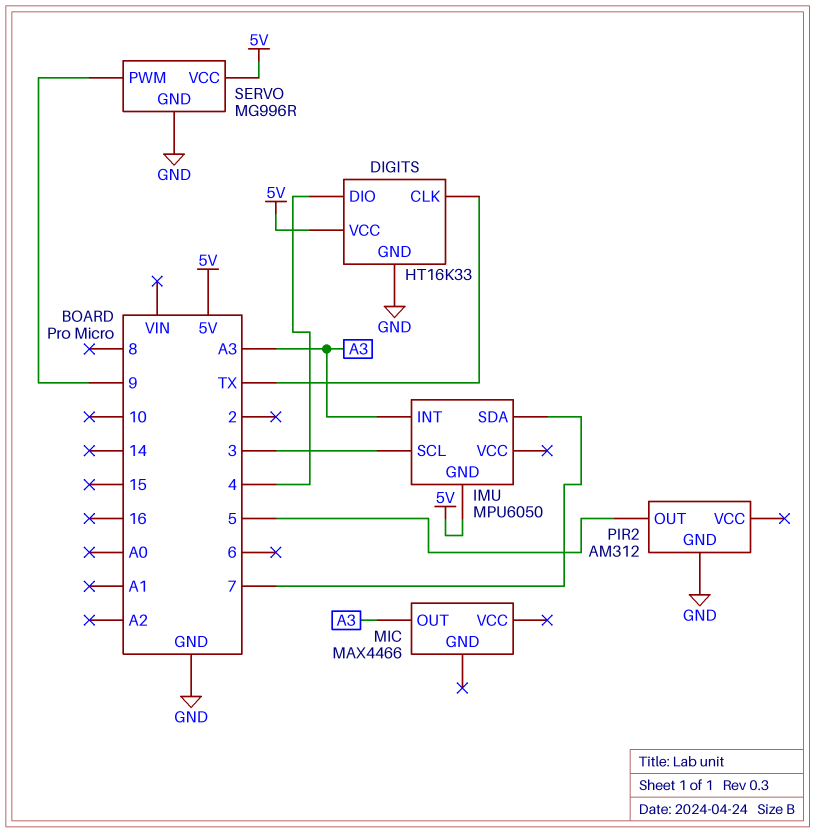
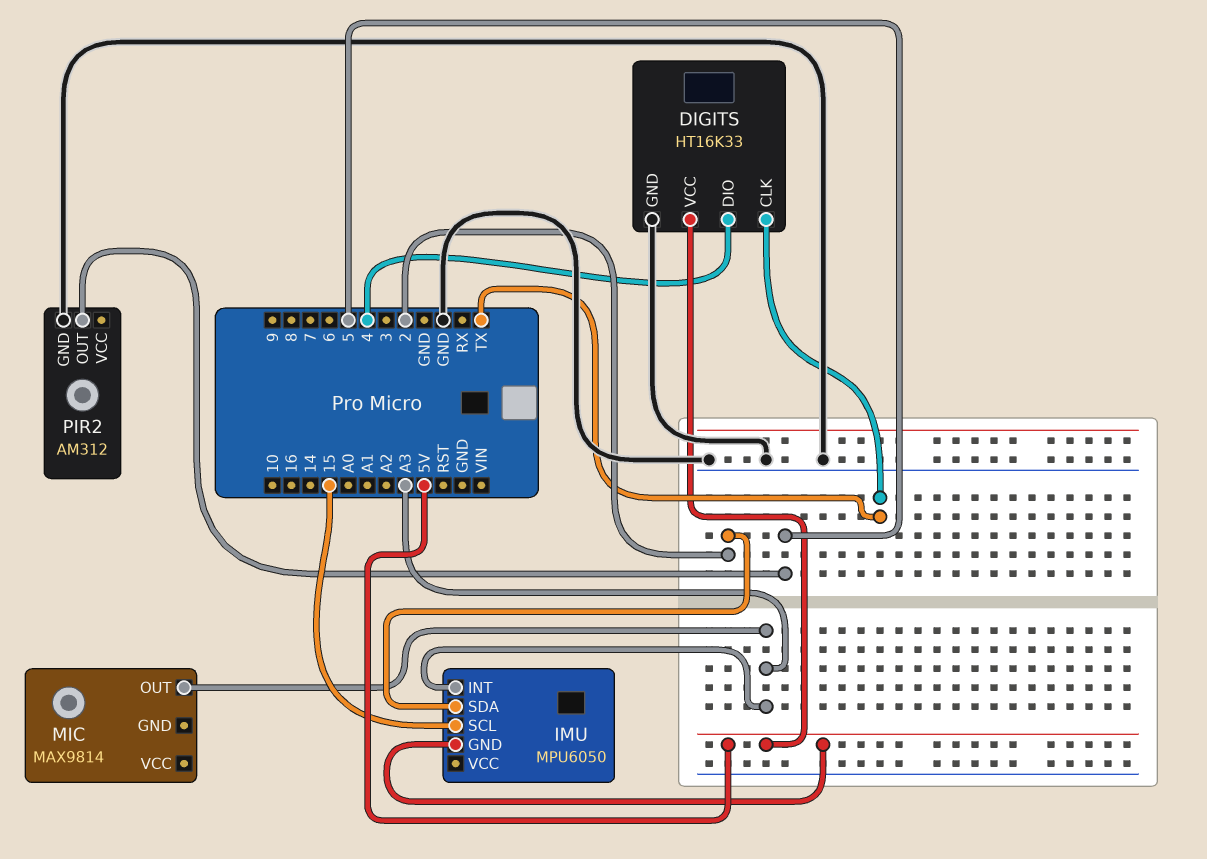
IMU pin SCL: 3 -> 15
IMU pin SDA: 7 -> 2
MIC: MAX4466 -> MAX9814
SERVO: MG996R -> none
SERVO pin GND: GND -> none
SERVO pin PWM: 9 -> none
SERVO pin VCC: 5V -> none

